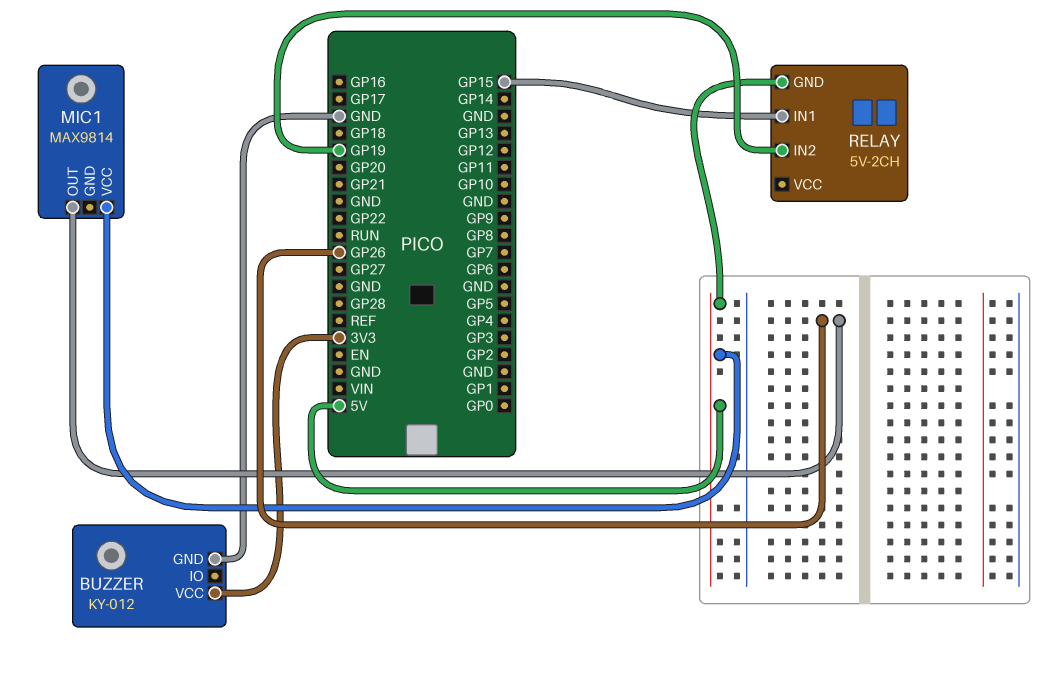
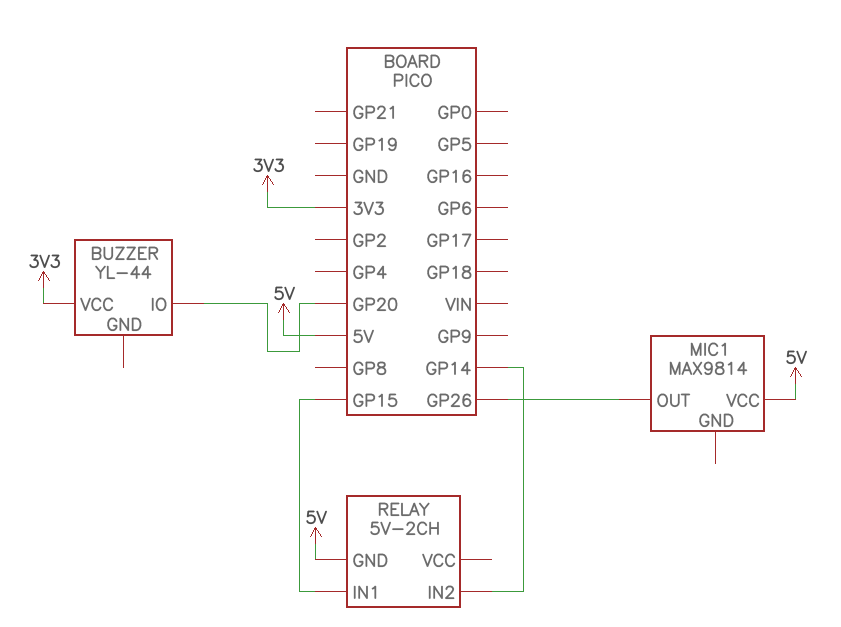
BUZZER: KY-012 -> YL-44
BUZZER pin GND: GND -> none
BUZZER pin IO: none -> GP20
RELAY pin IN2: GP19 -> GP14

